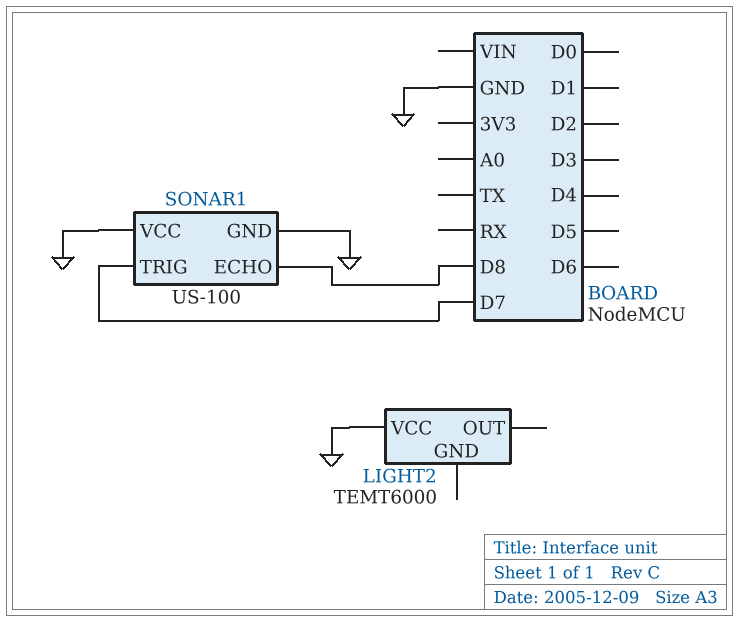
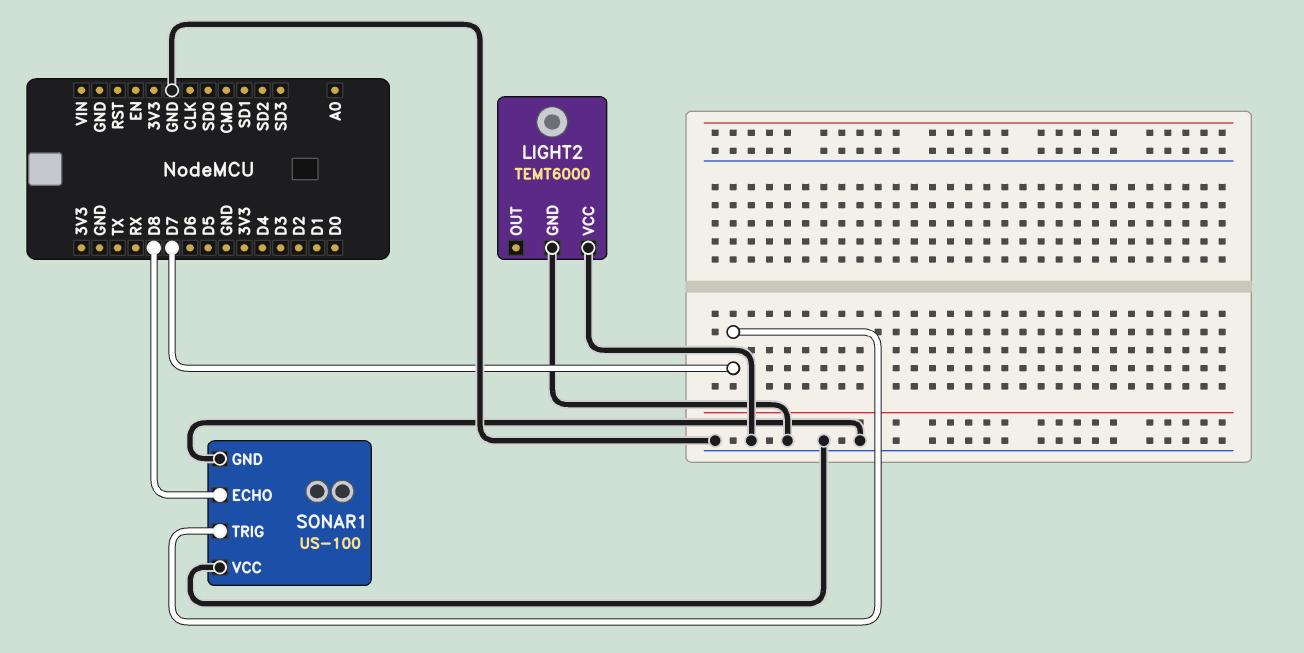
LIGHT2 pin GND: none -> GND

